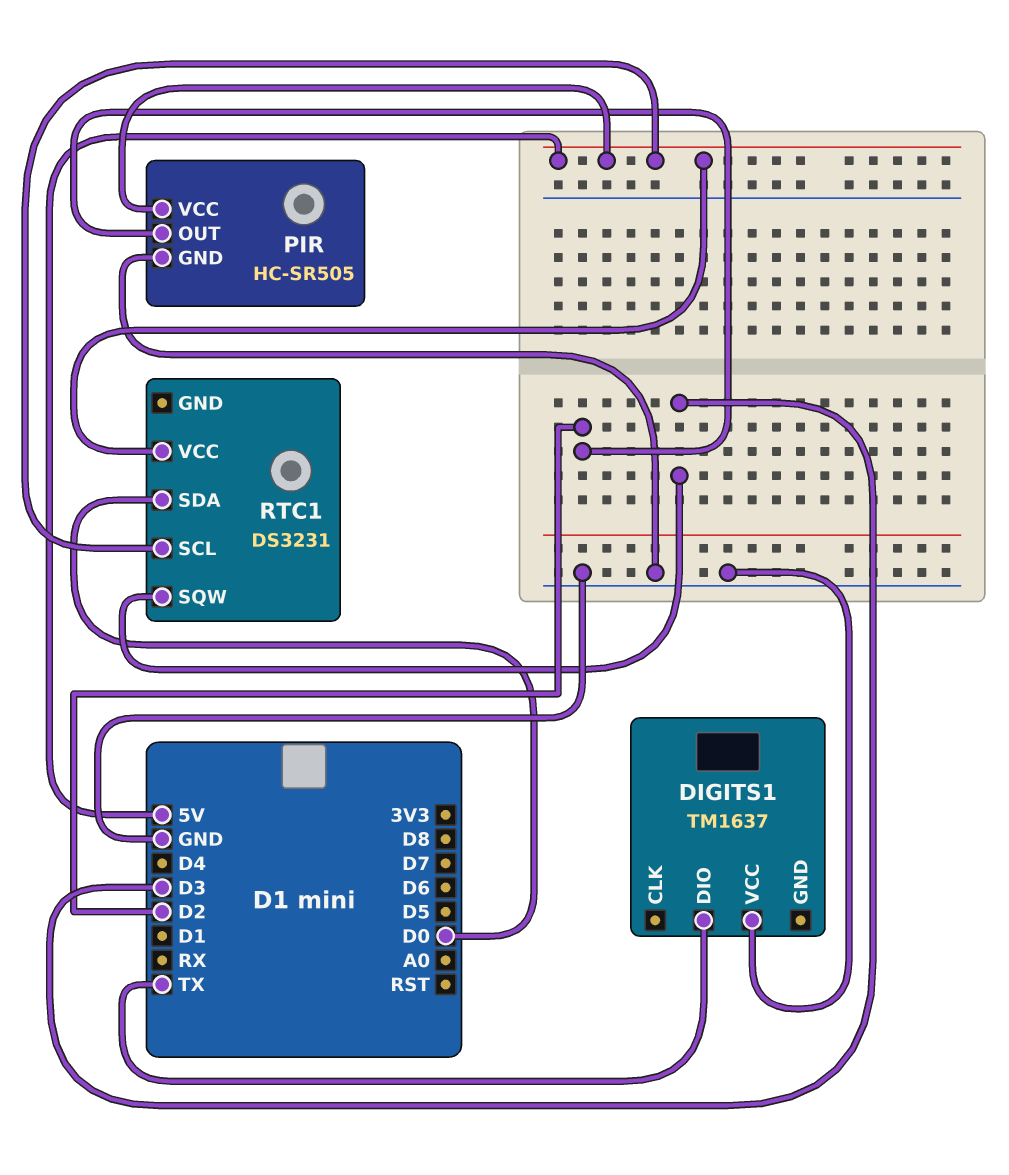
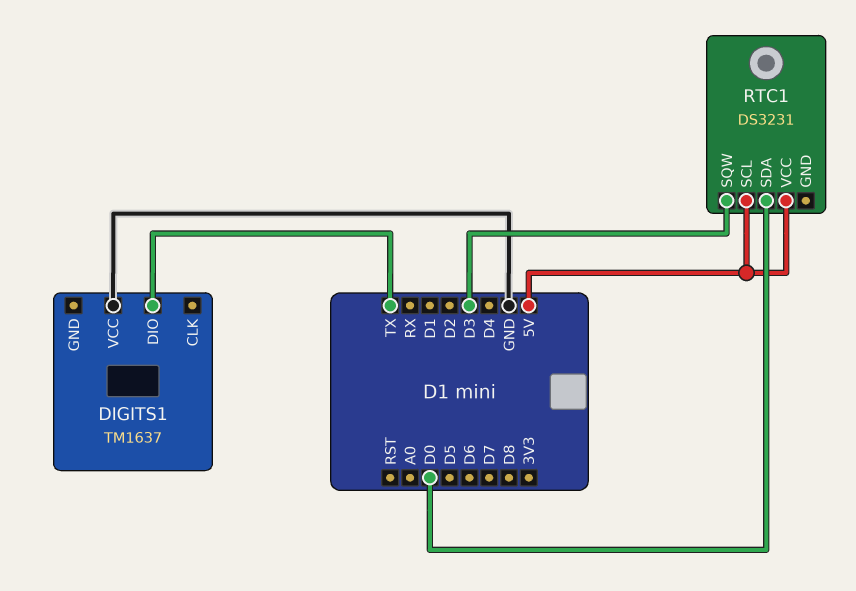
PIR: HC-SR505 -> none
PIR pin GND: GND -> none
PIR pin OUT: D2 -> none
PIR pin VCC: 5V -> none

